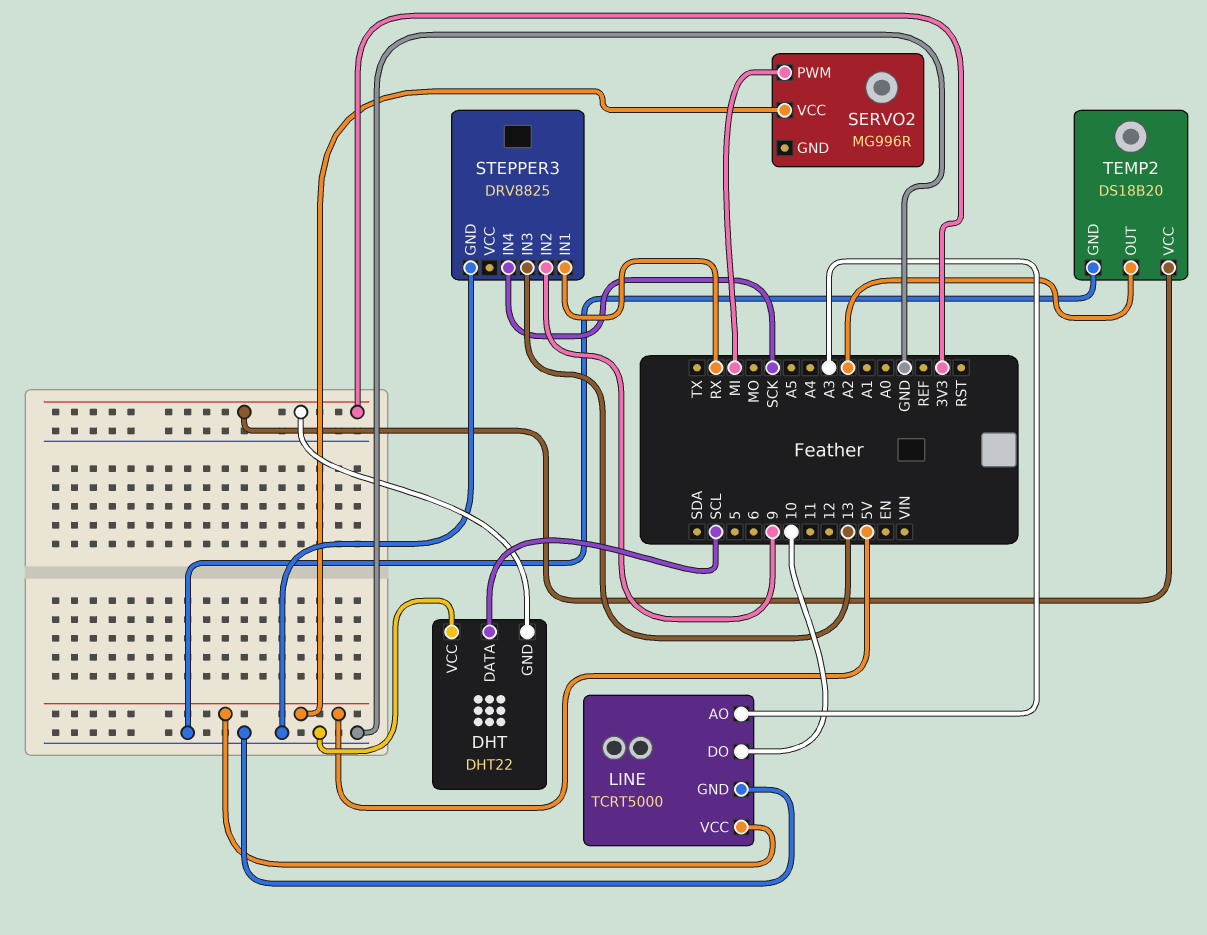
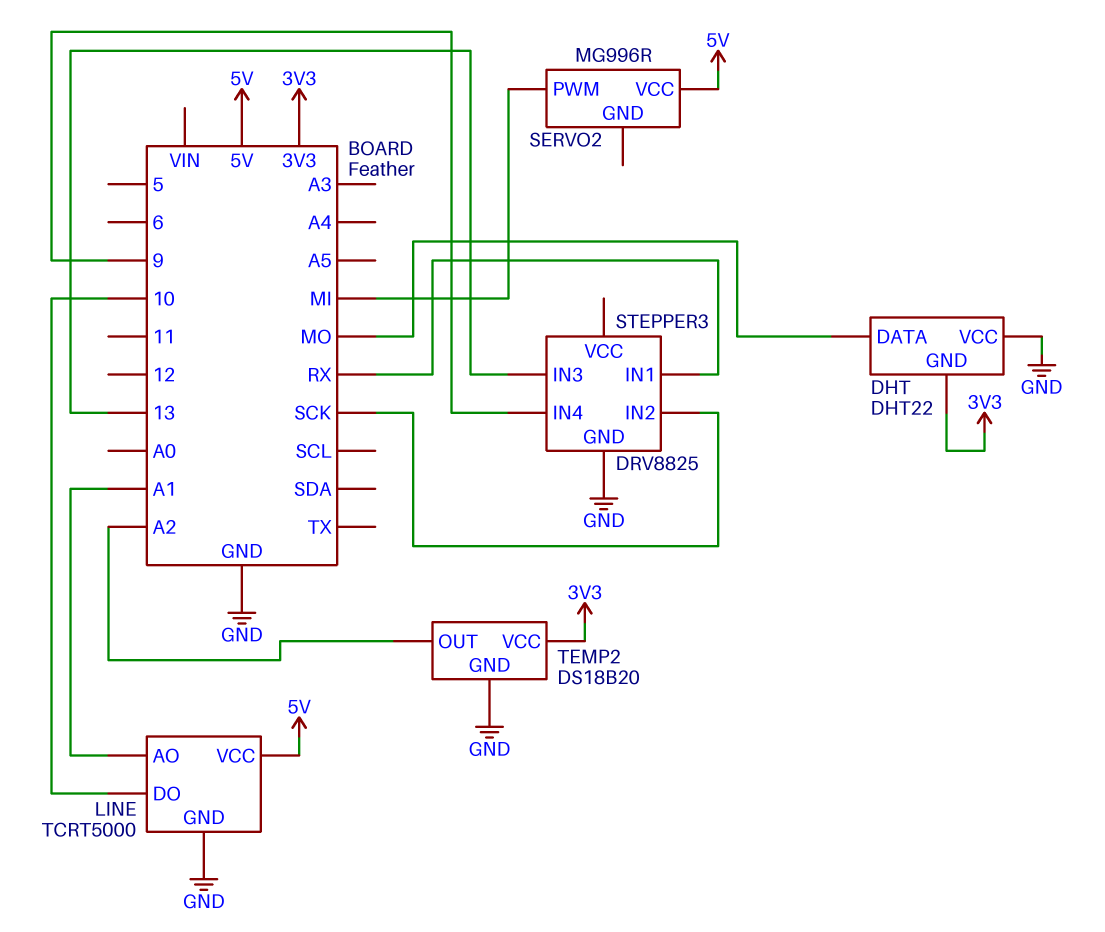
DHT pin DATA: SCL -> MO
LINE pin AO: A3 -> A1
STEPPER3 pin IN2: 9 -> SCK
STEPPER3 pin IN4: SCK -> 9

